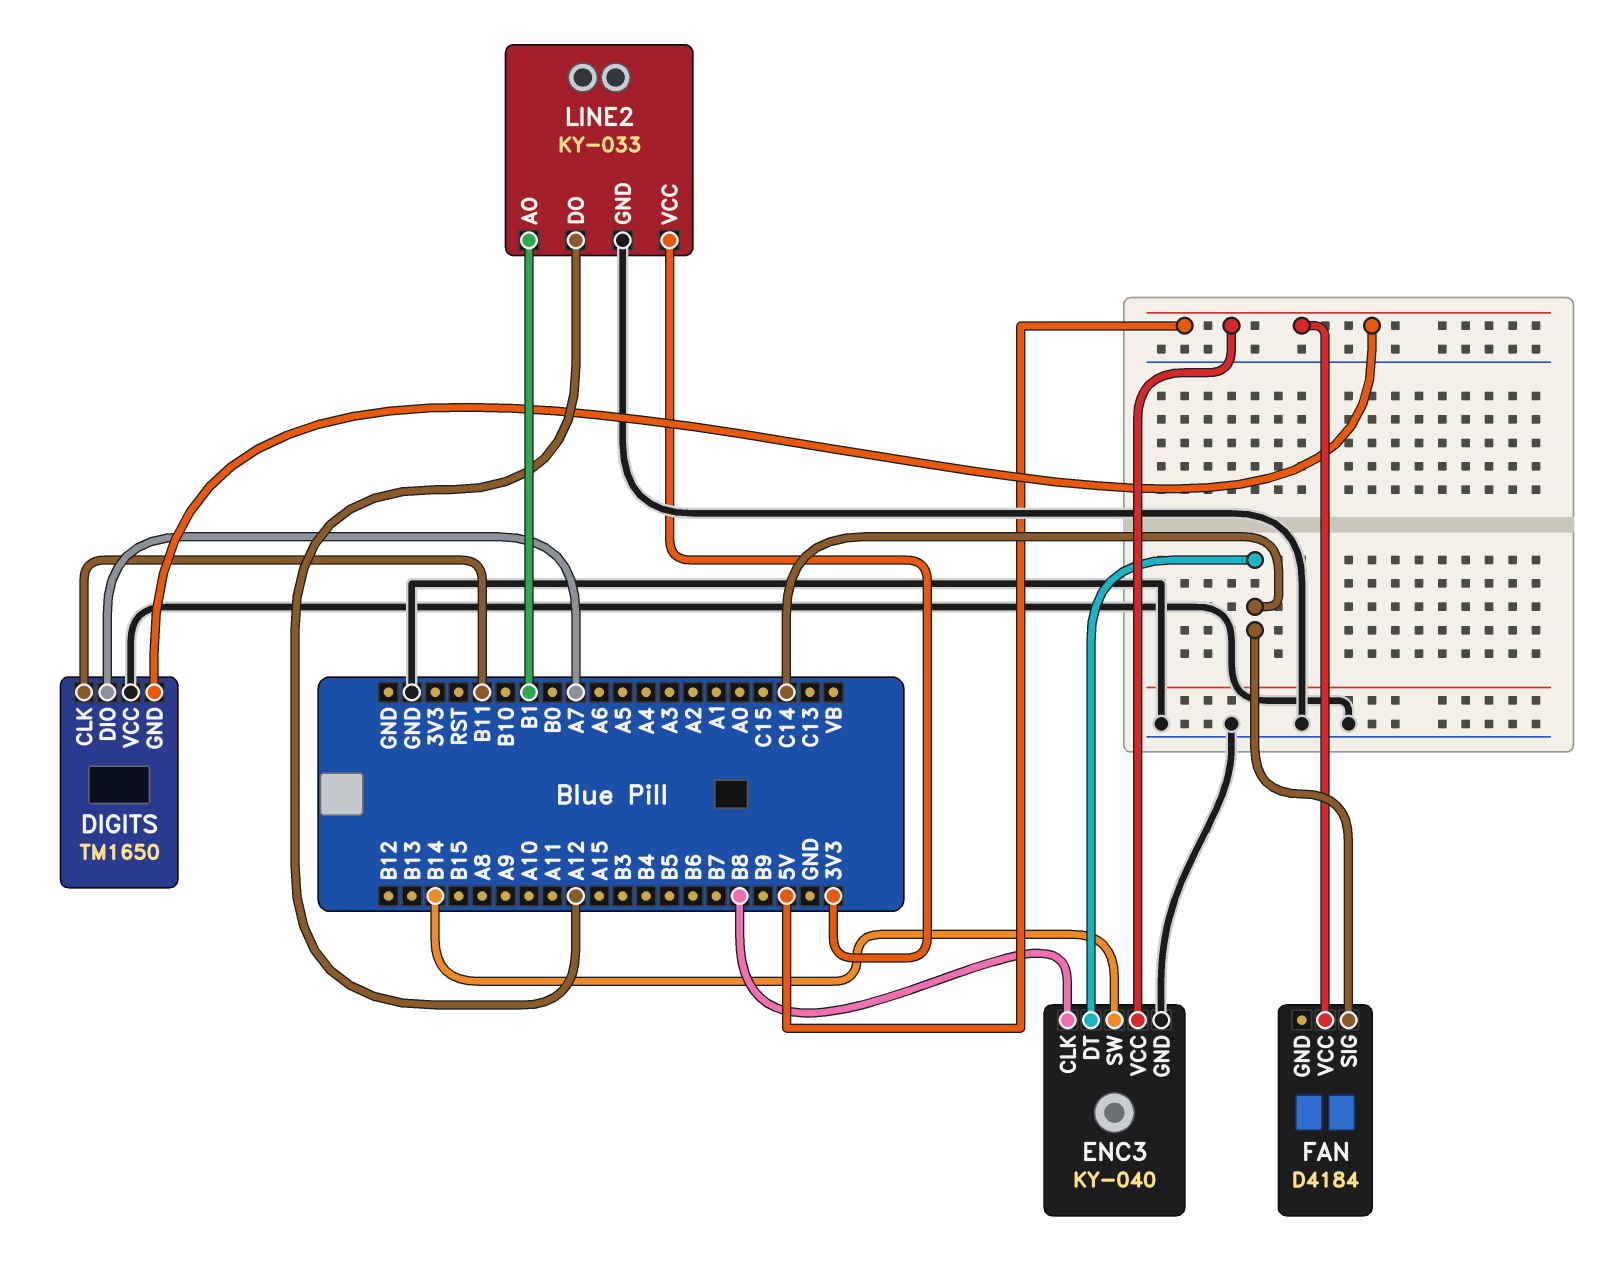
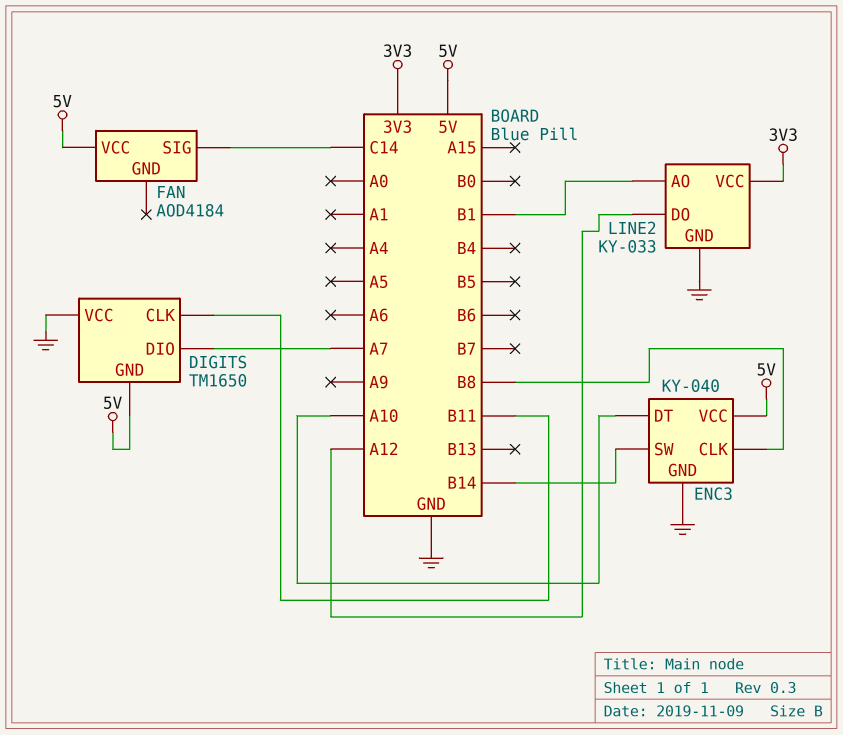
ENC3 pin DT: C14 -> A10
FAN: D4184 -> AOD4184

